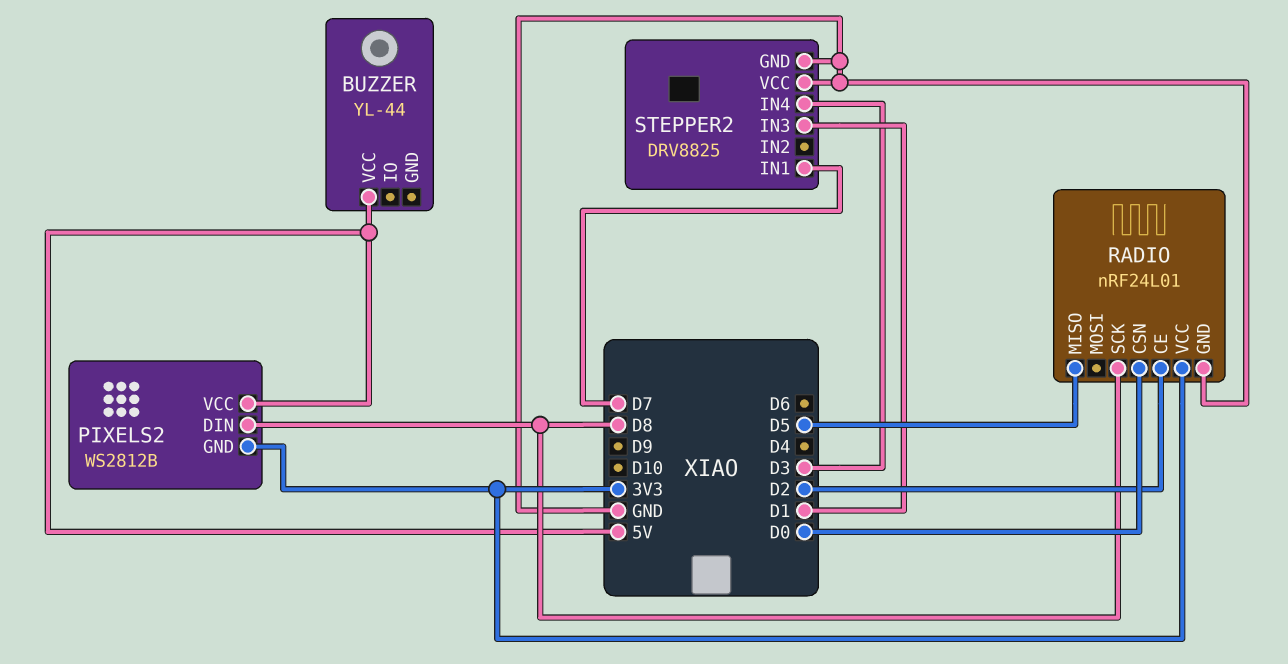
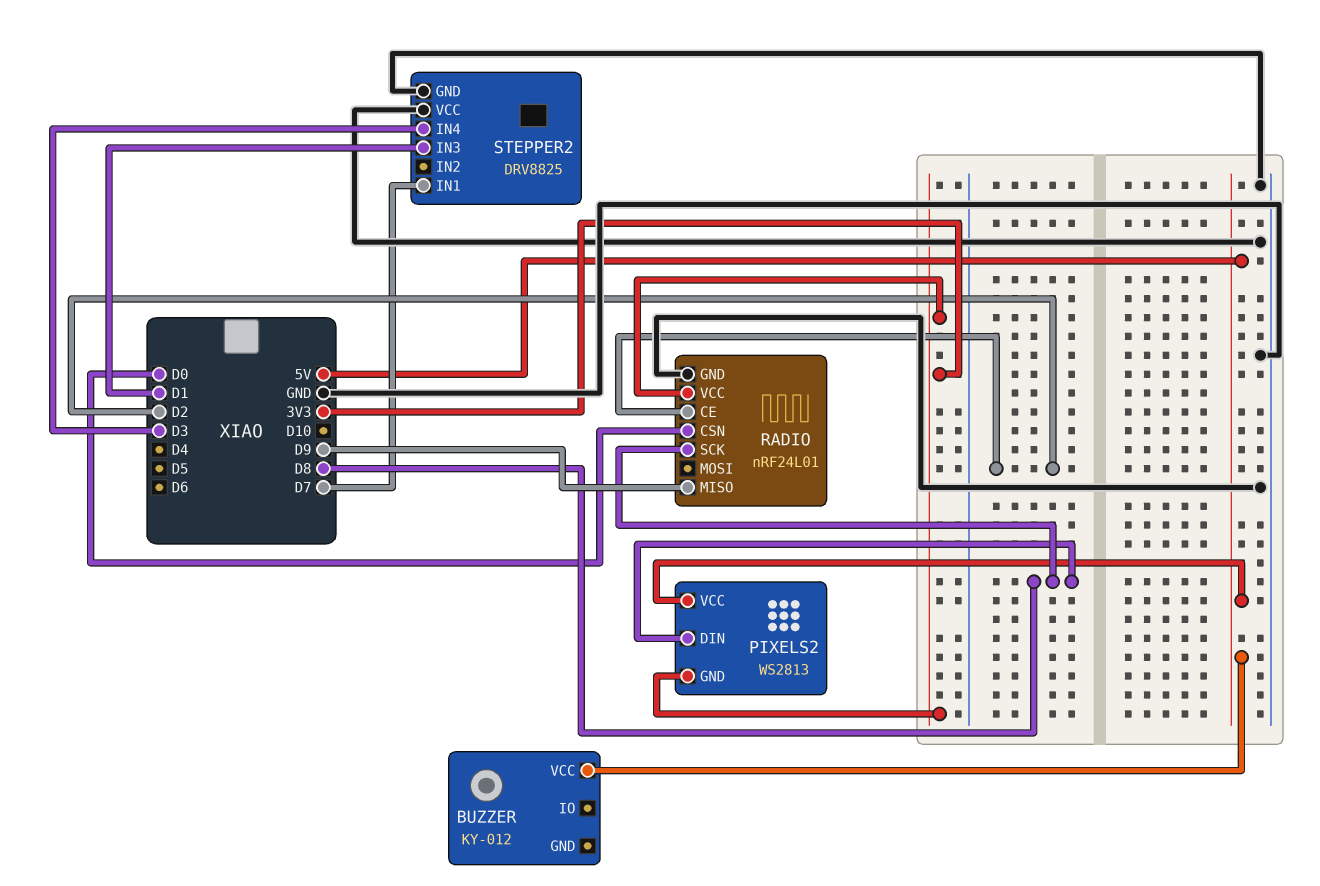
BUZZER: YL-44 -> KY-012
PIXELS2: WS2812B -> WS2813
RADIO pin MISO: D5 -> D9

